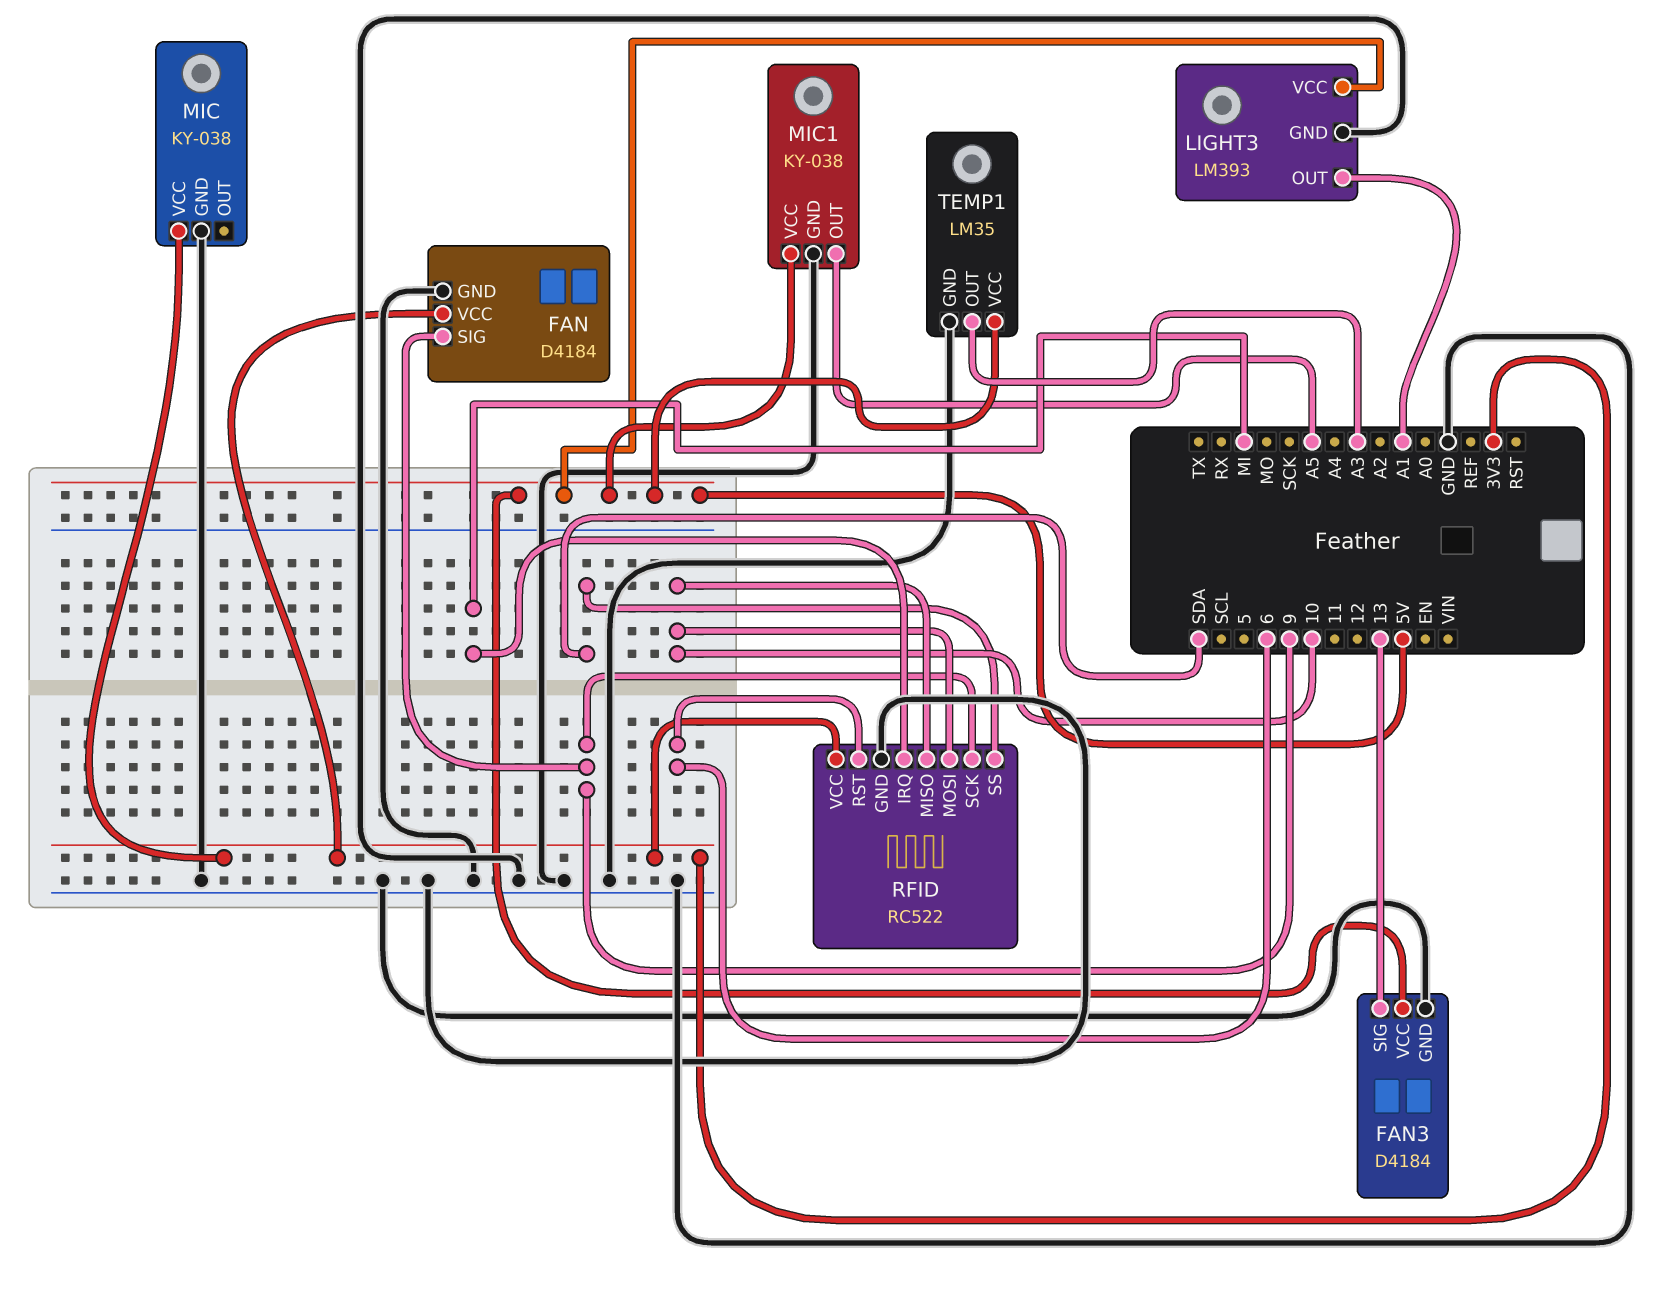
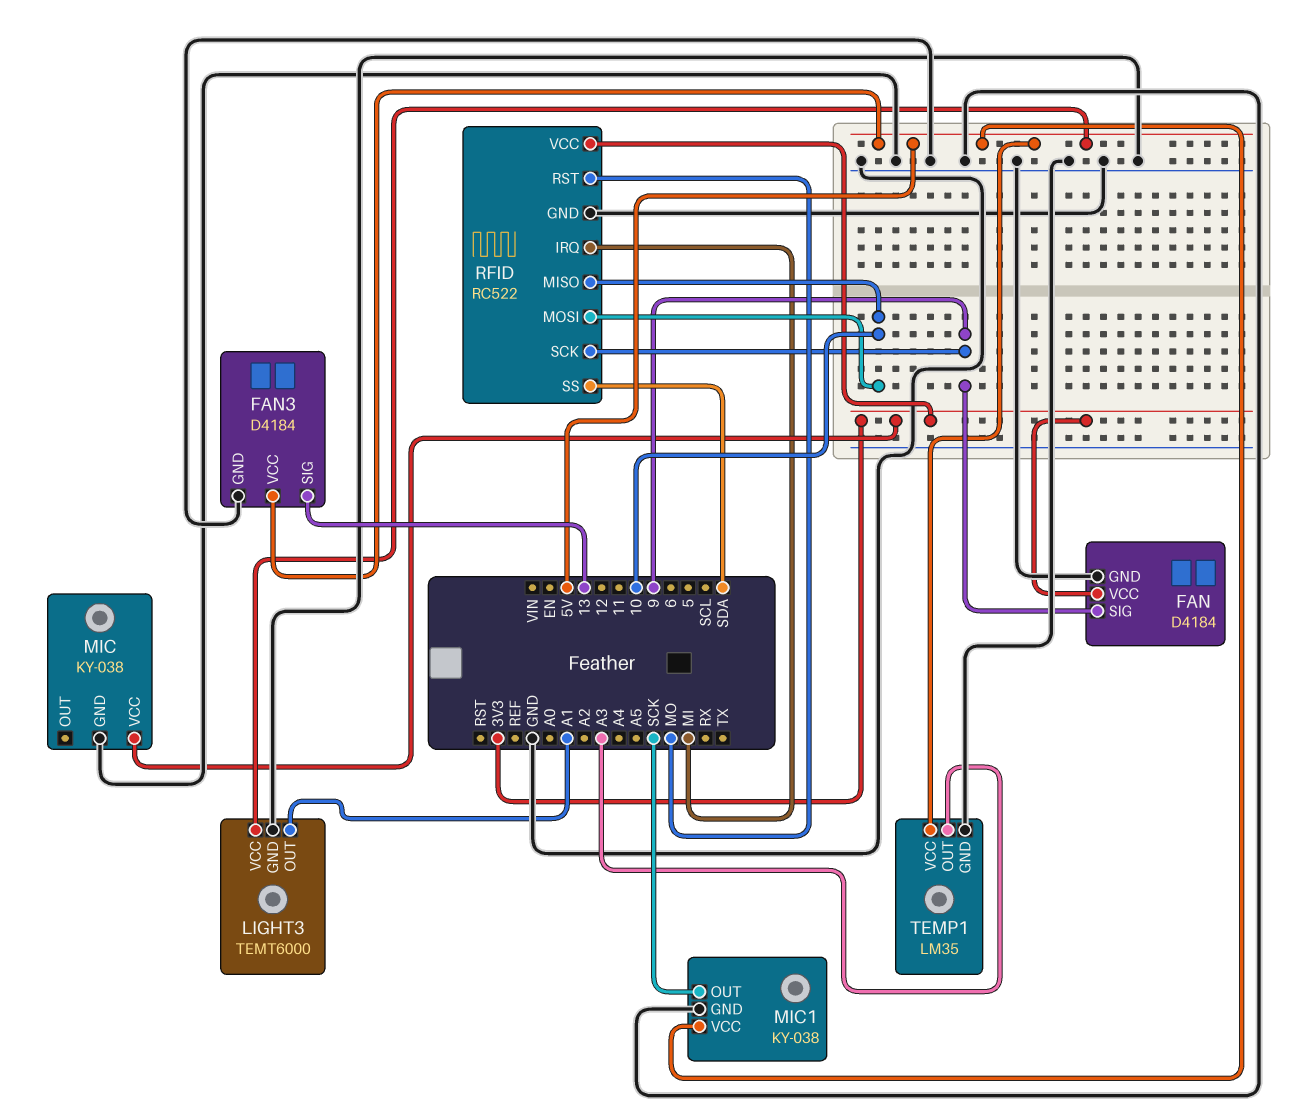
LIGHT3: LM393 -> TEMT6000
MIC1 pin OUT: A5 -> SCK
RFID pin RST: 6 -> MO

